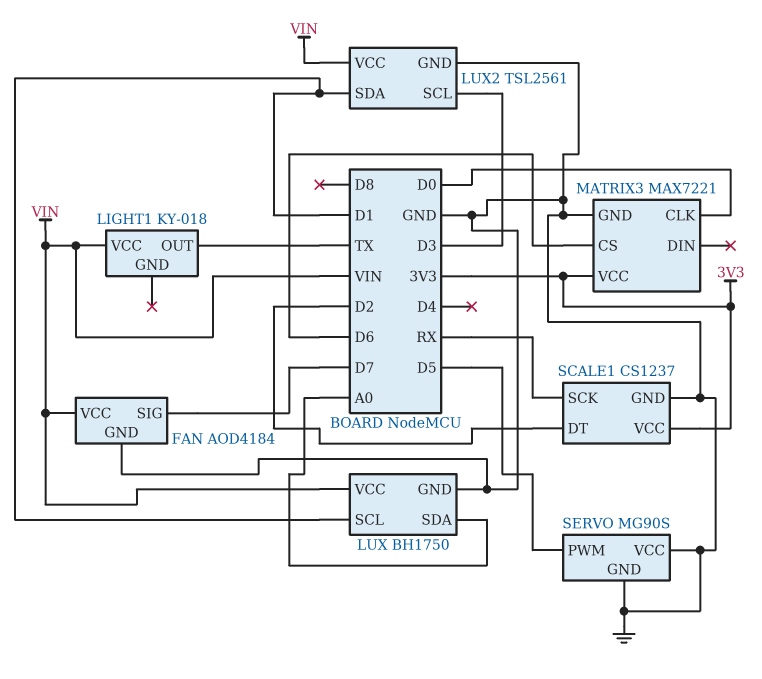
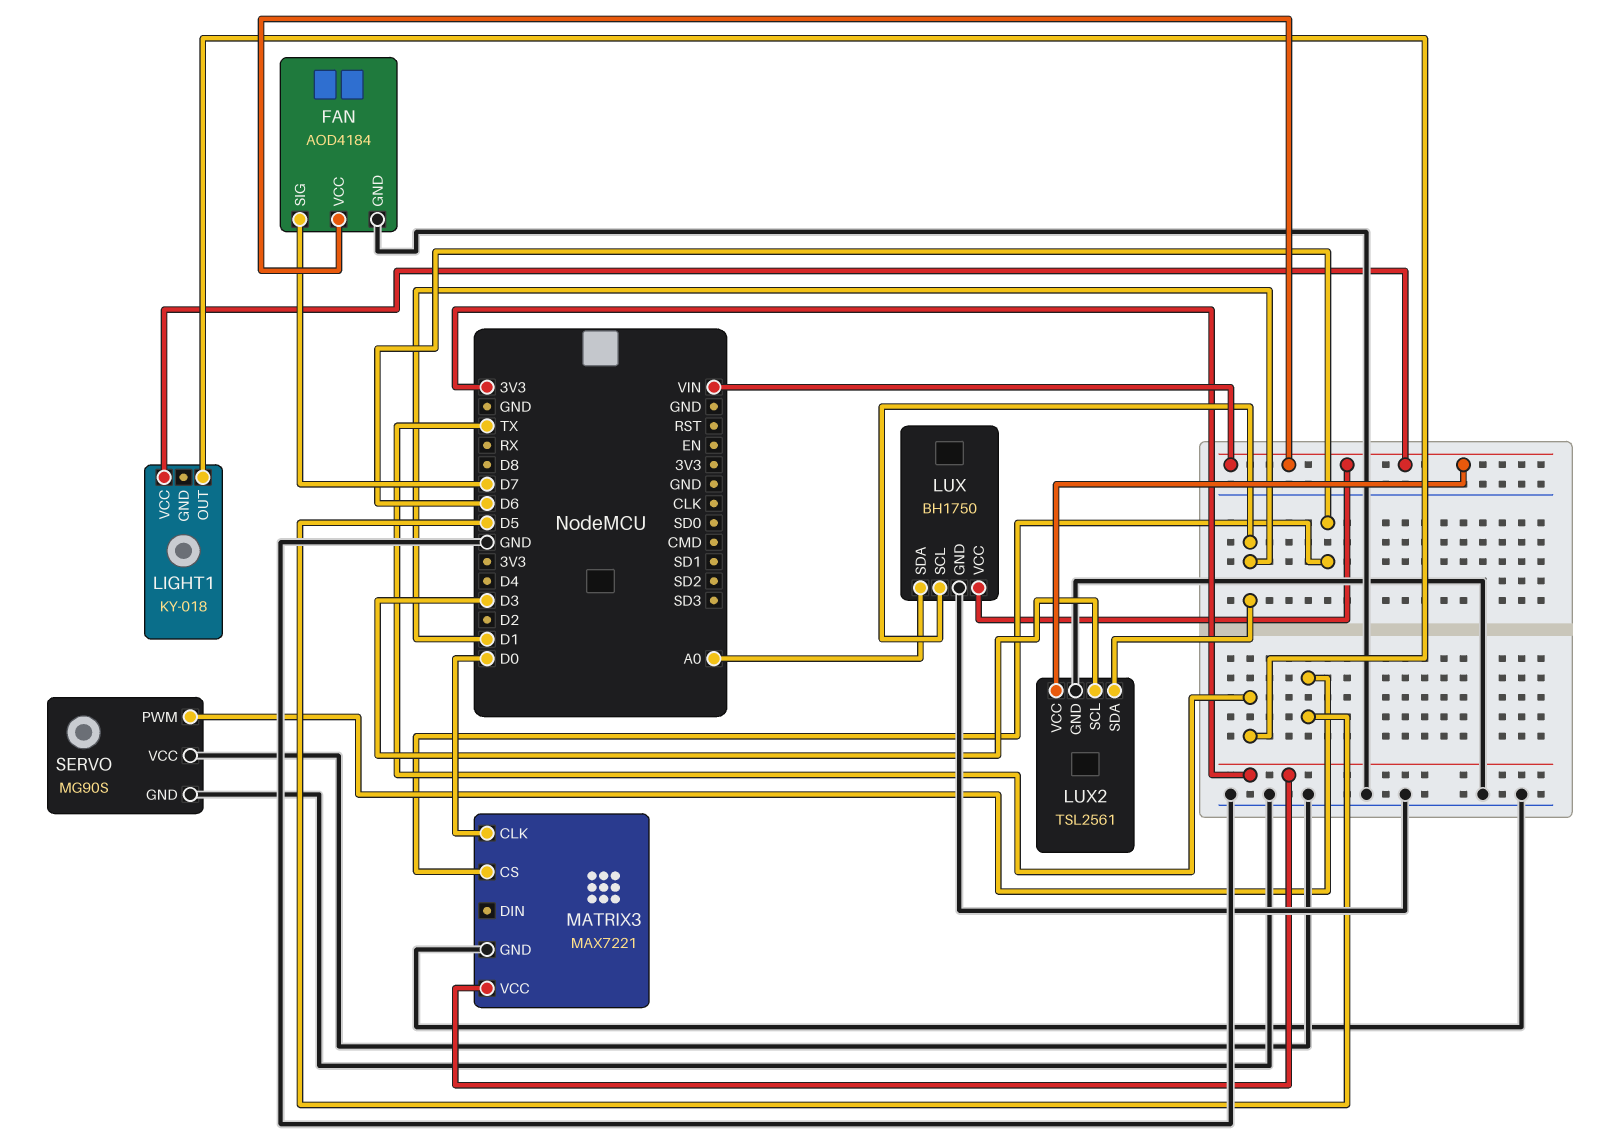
SCALE1: CS1237 -> none
SCALE1 pin DT: D2 -> none
SCALE1 pin GND: GND -> none
SCALE1 pin SCK: RX -> none
SCALE1 pin VCC: 3V3 -> none

